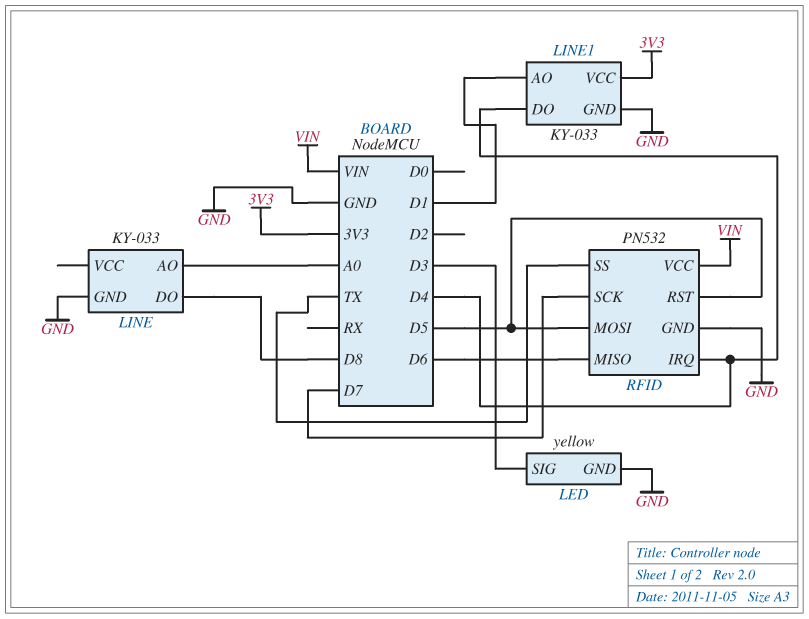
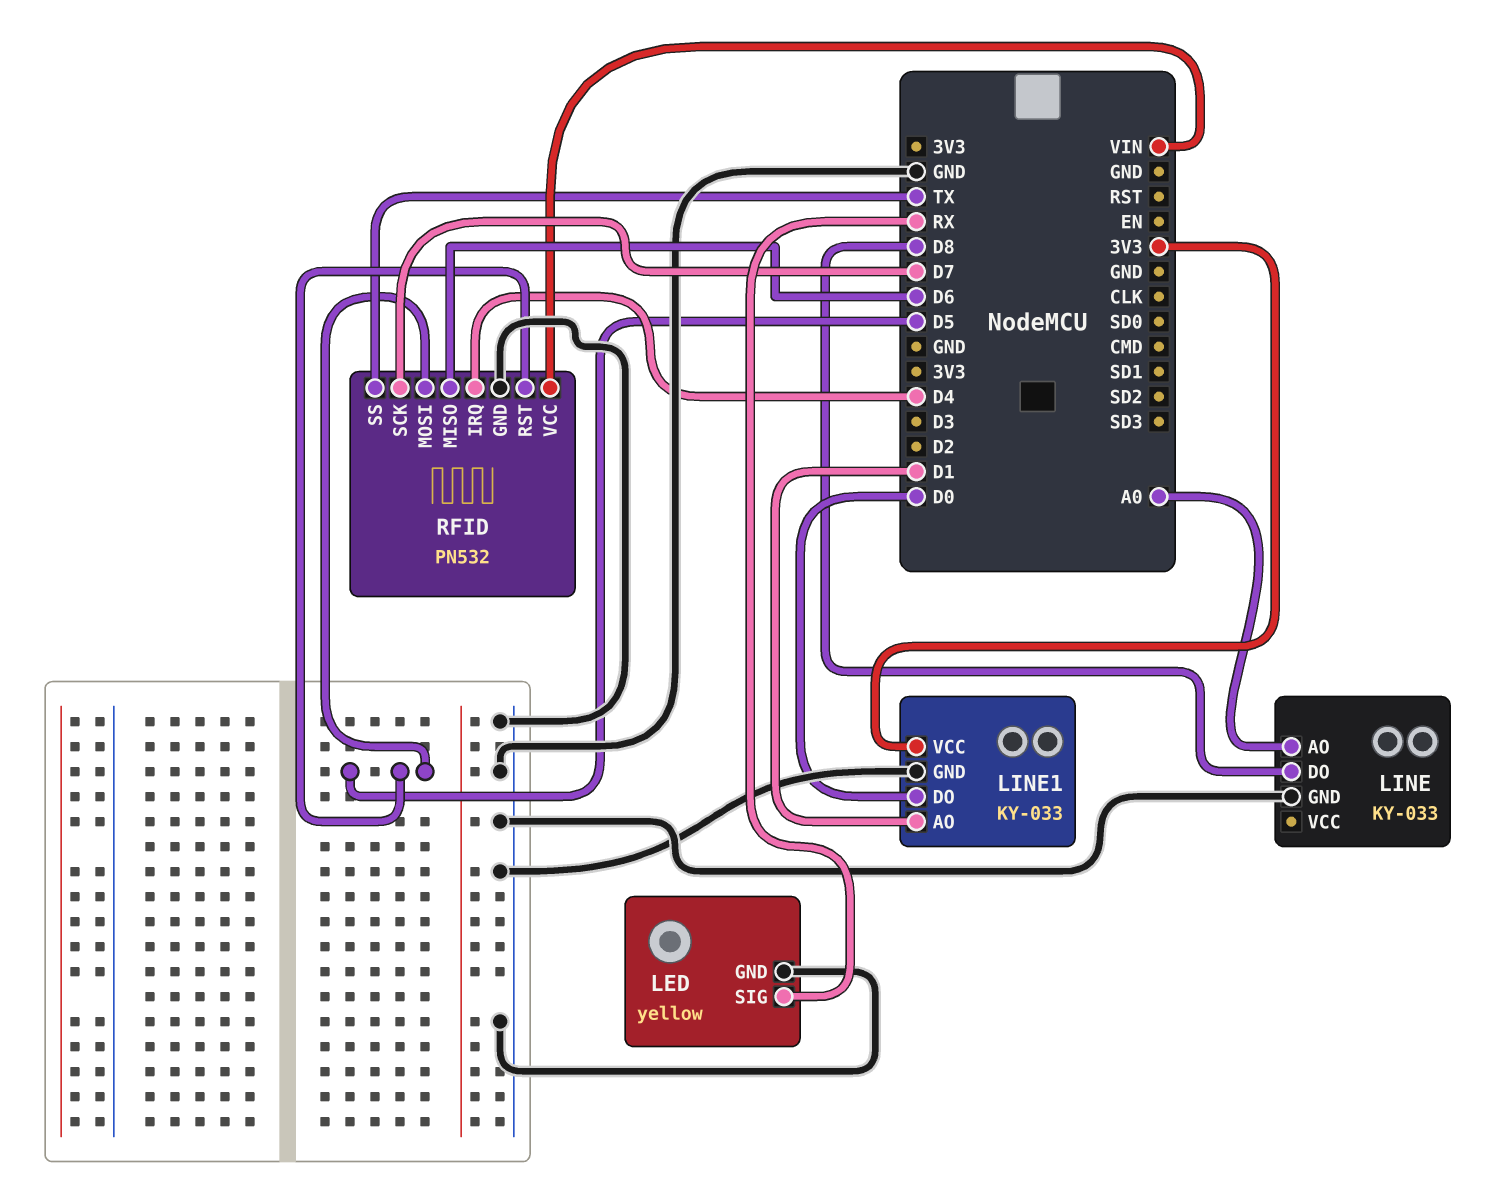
LED pin SIG: D3 -> RX
LINE1 pin DO: D4 -> D0

